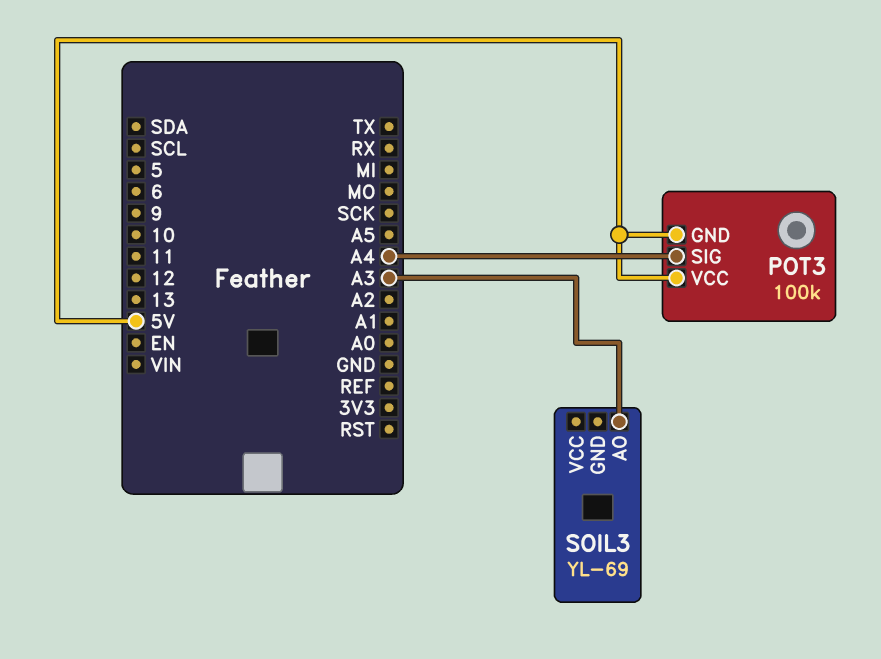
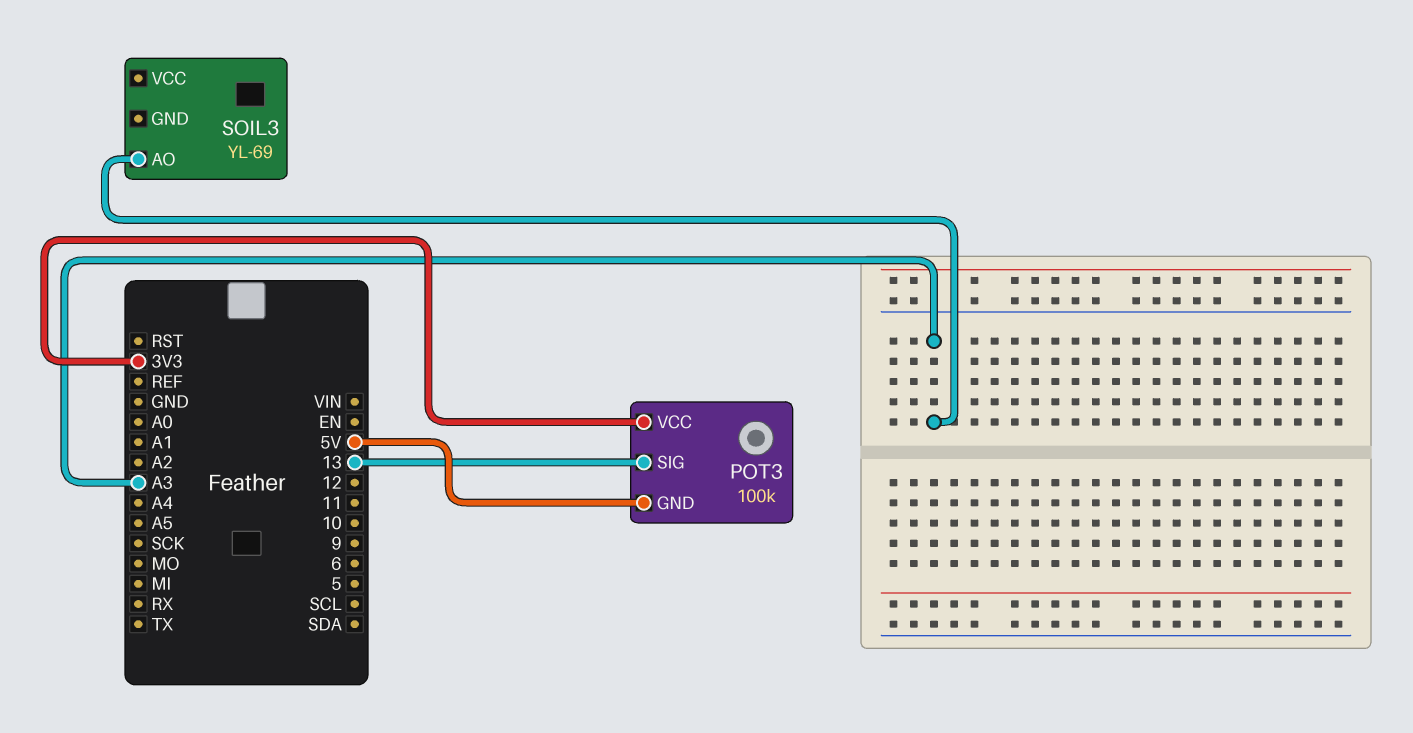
POT3 pin SIG: A4 -> 13
POT3 pin VCC: 5V -> 3V3

